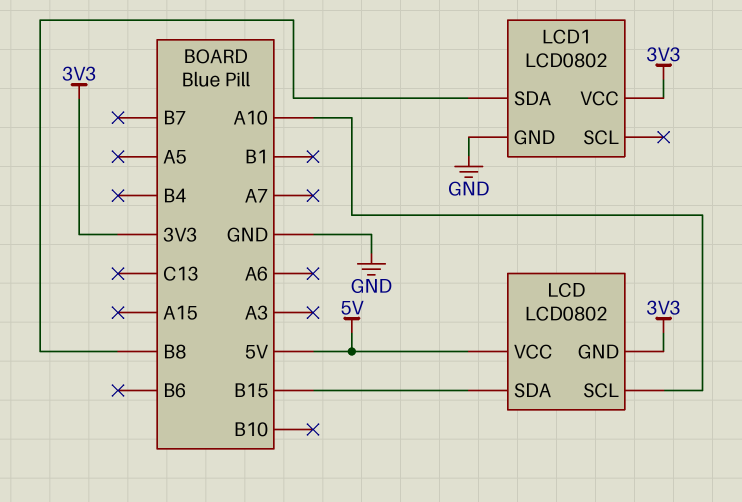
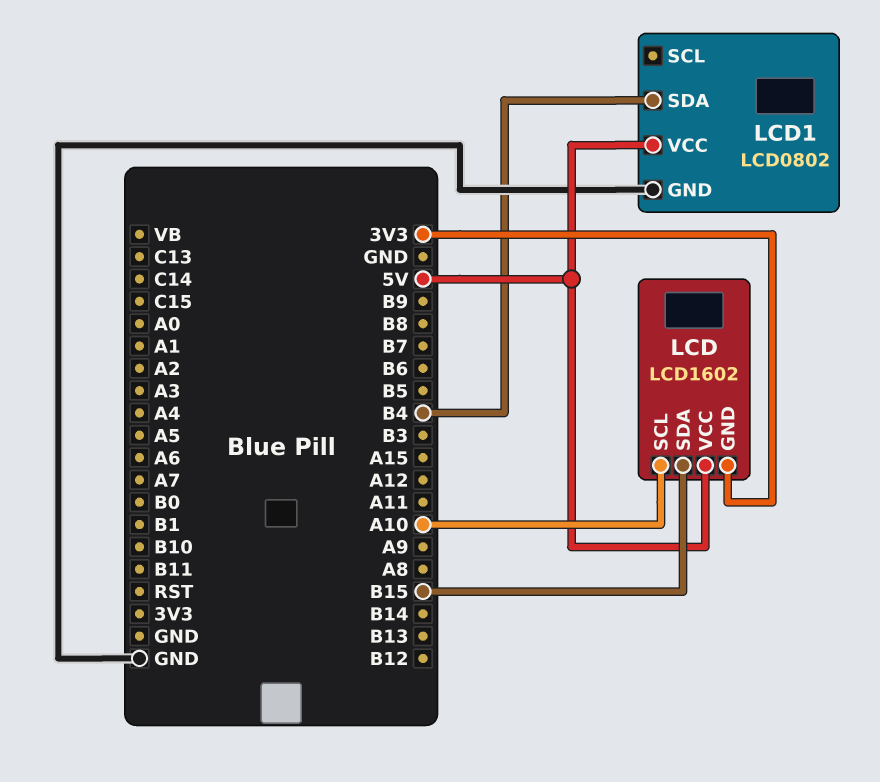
LCD: LCD0802 -> LCD1602
LCD1 pin SDA: B8 -> B4
LCD1 pin VCC: 3V3 -> 5V

